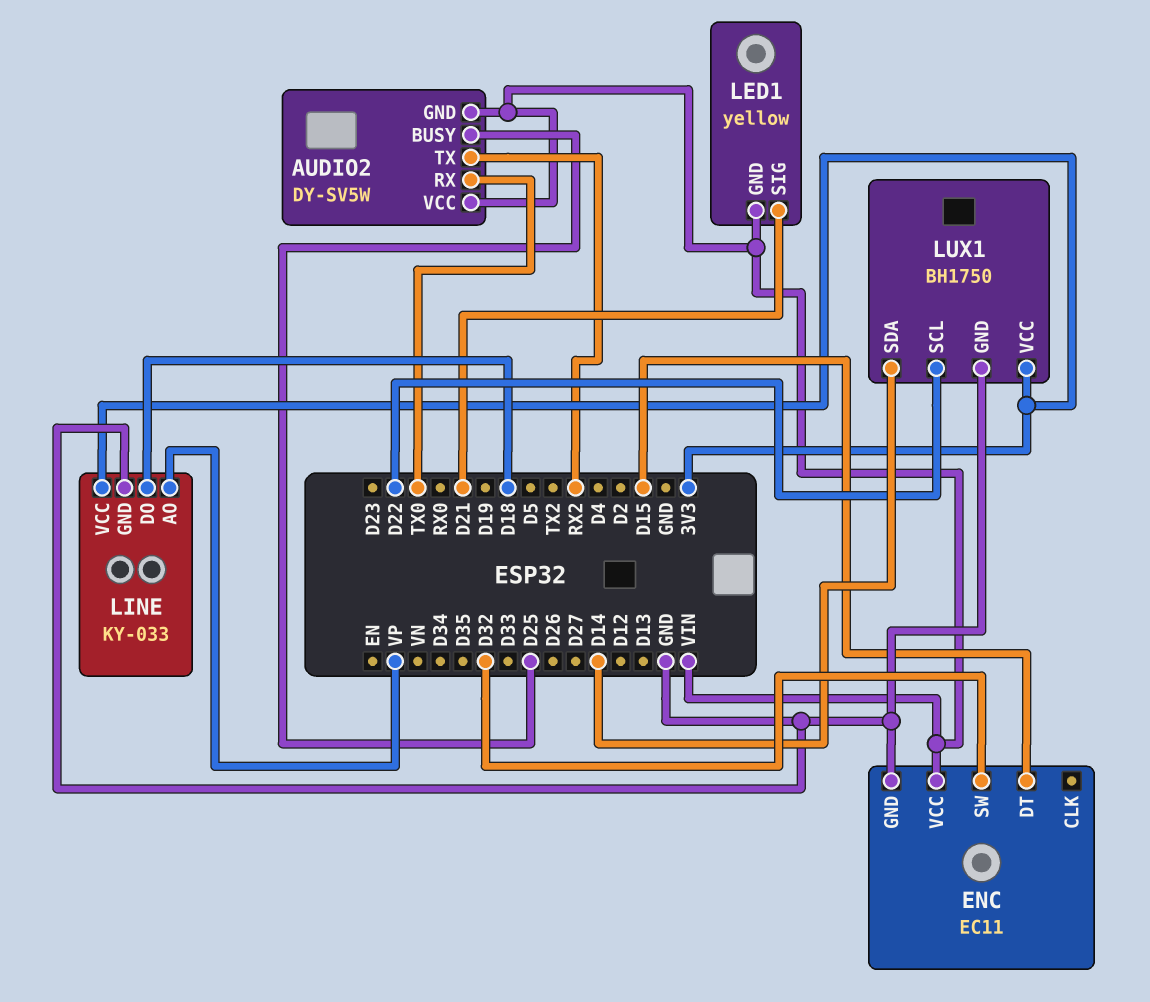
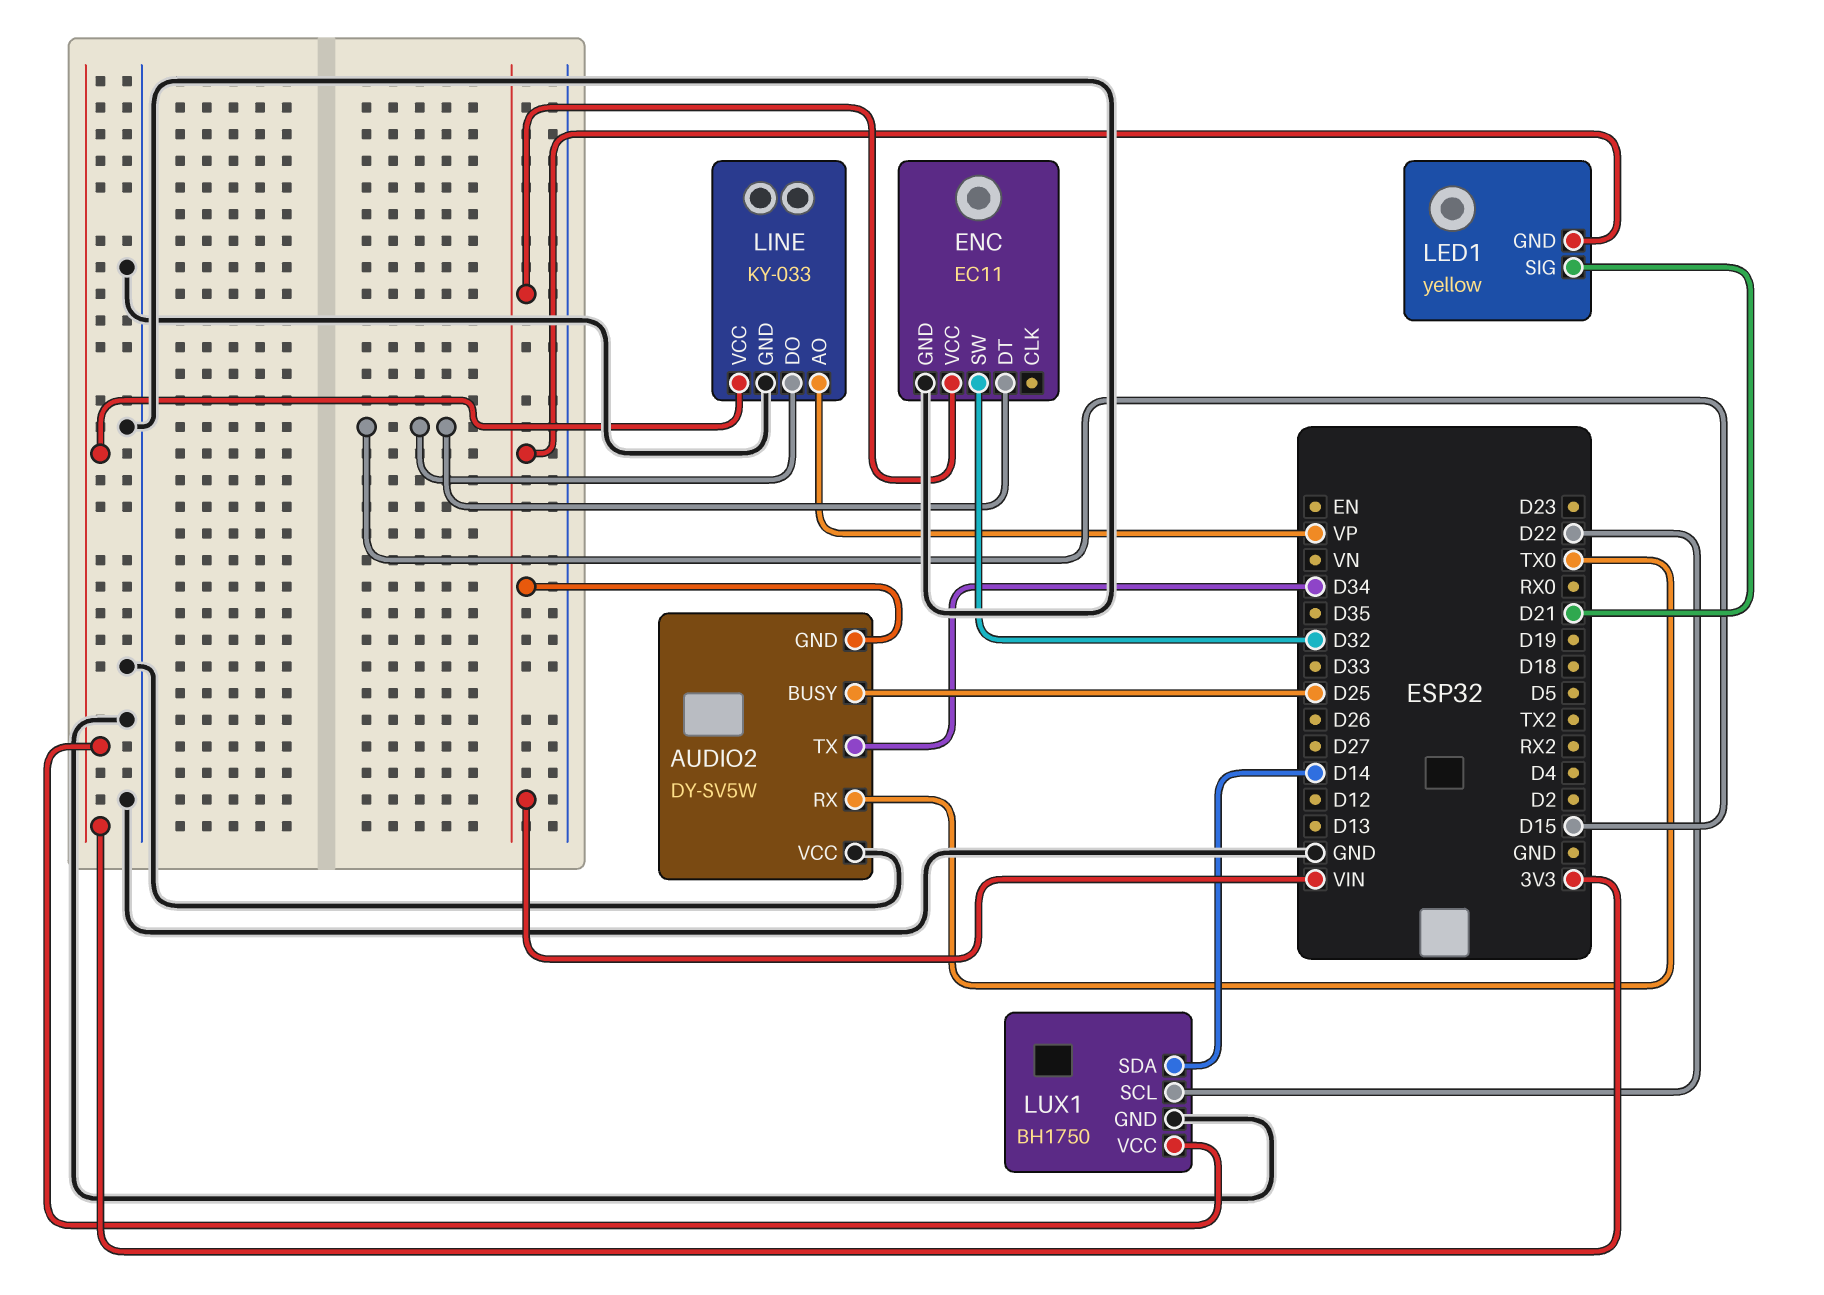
AUDIO2 pin TX: RX2 -> D34
AUDIO2 pin VCC: VIN -> GND
LINE pin DO: D18 -> D15

